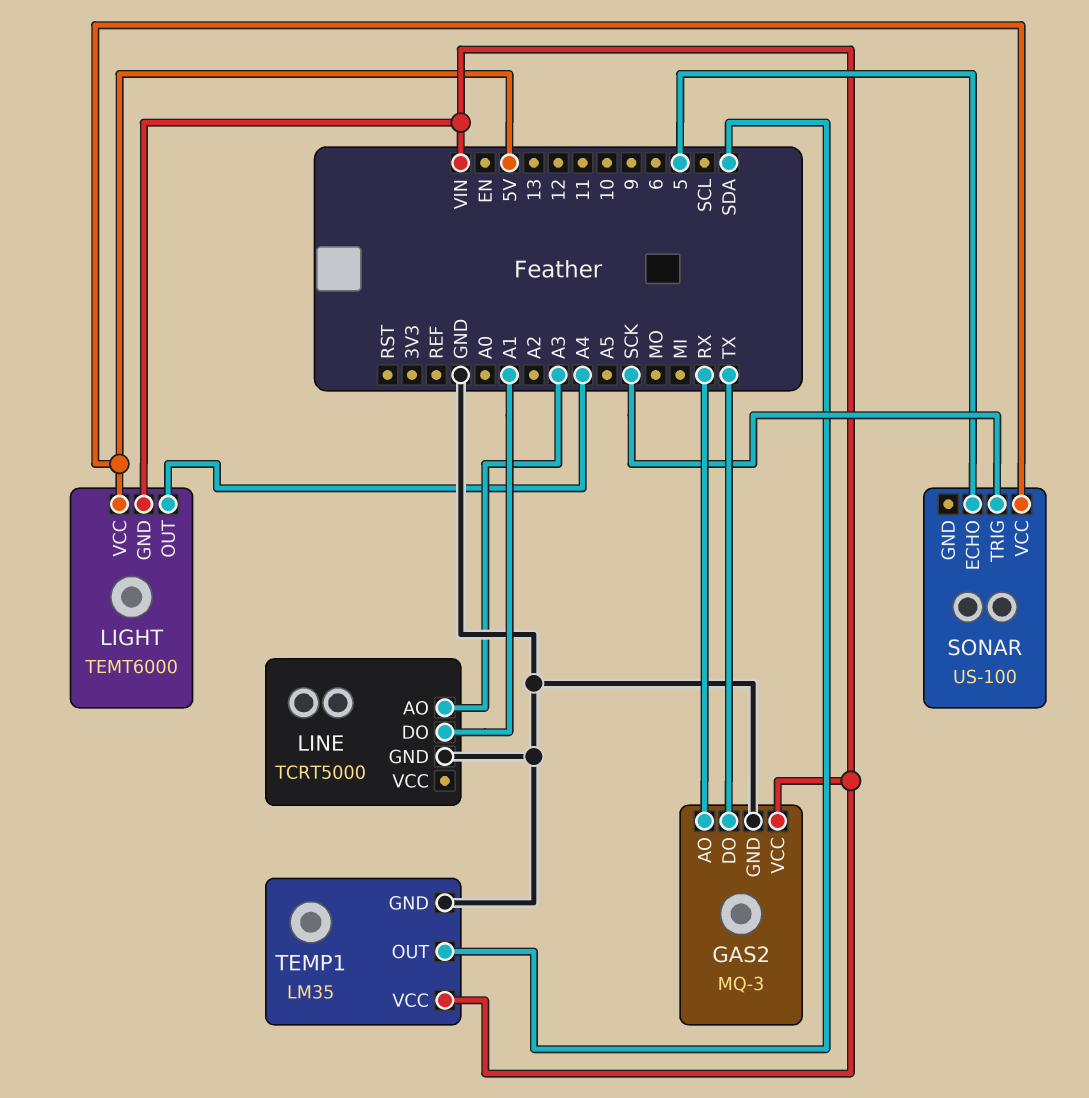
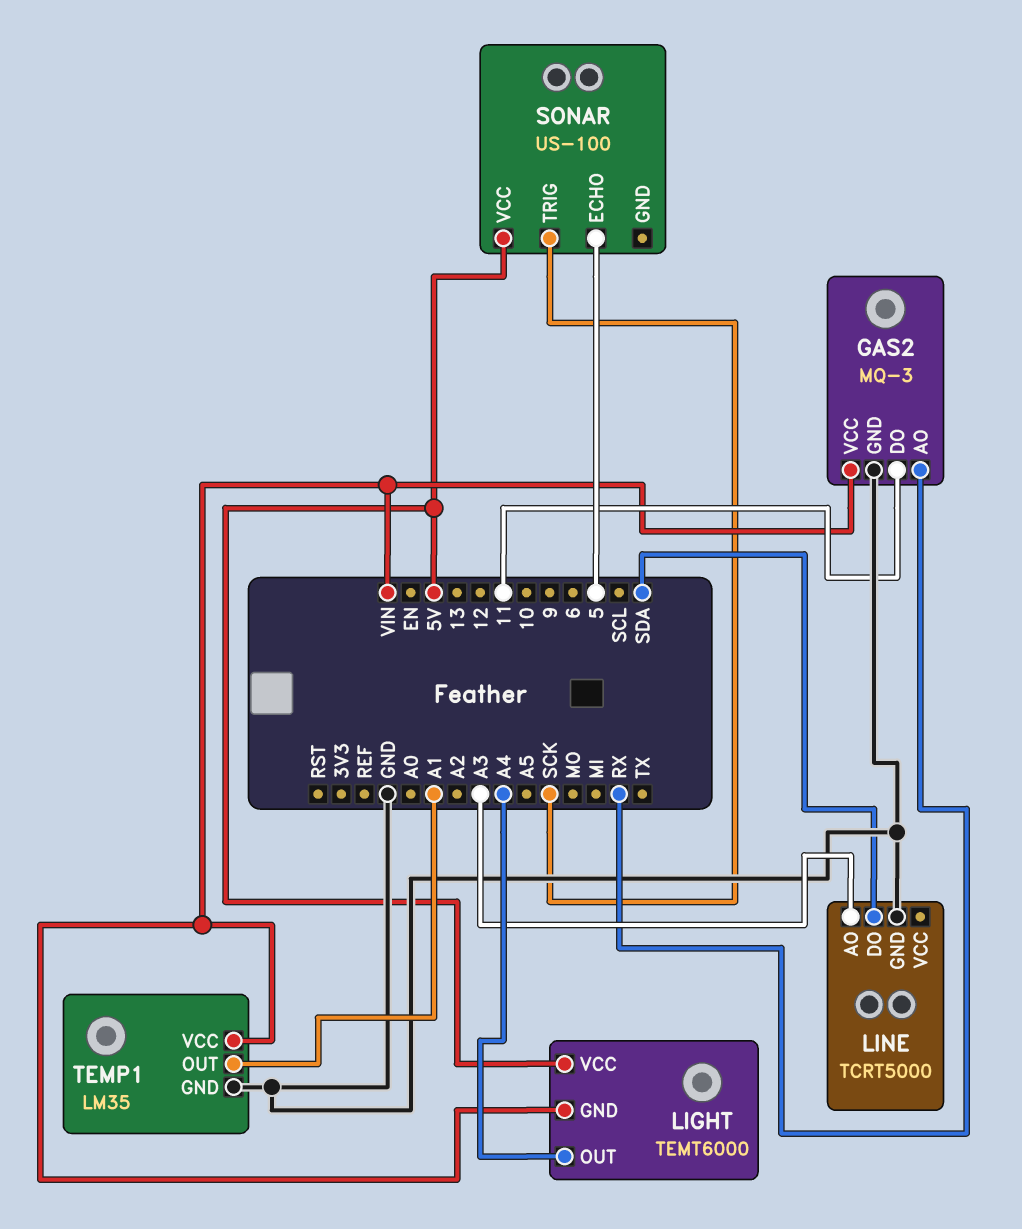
GAS2 pin DO: TX -> 11
LINE pin DO: A1 -> SDA
TEMP1 pin OUT: SDA -> A1

